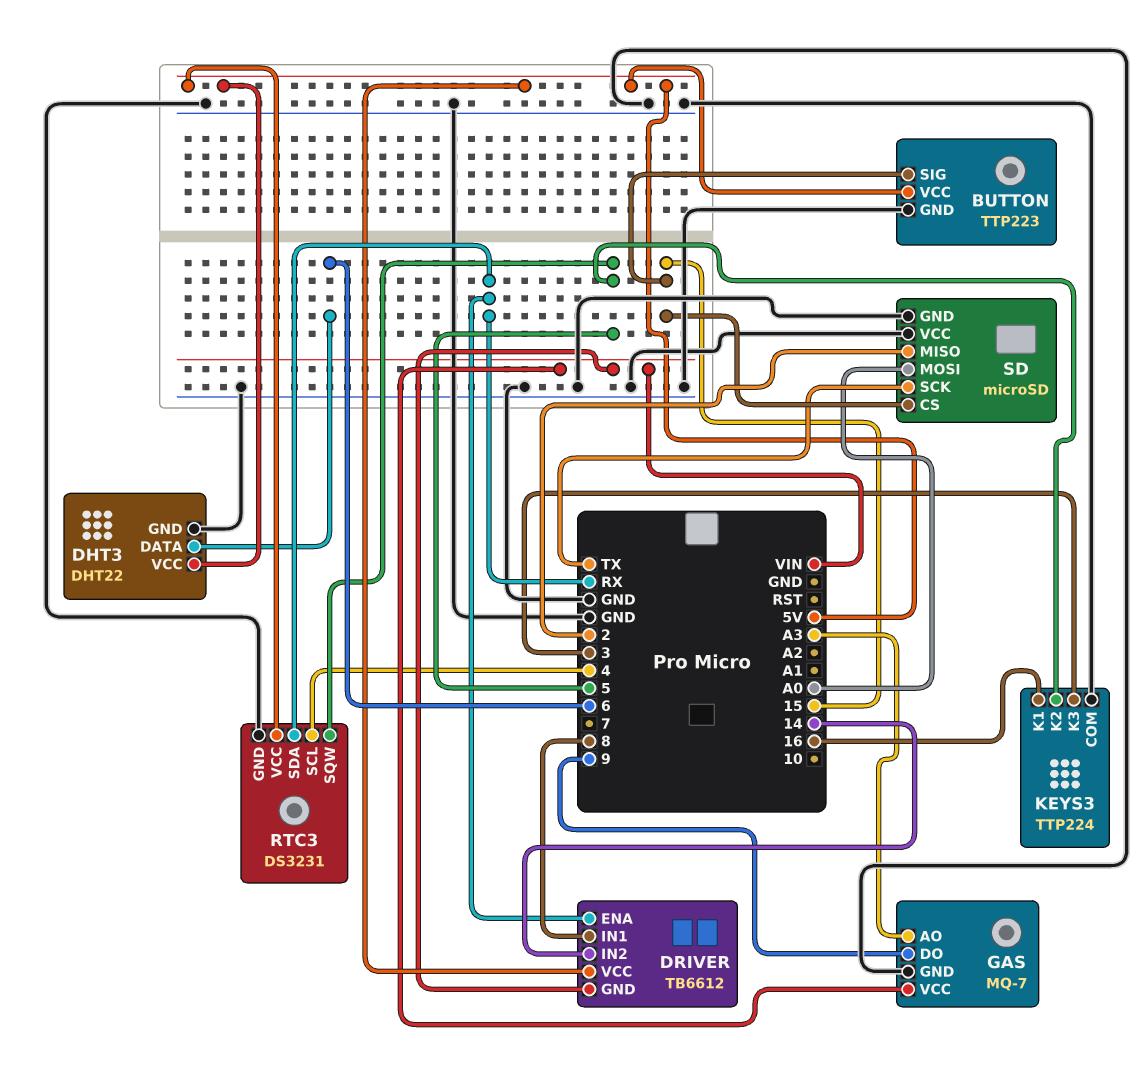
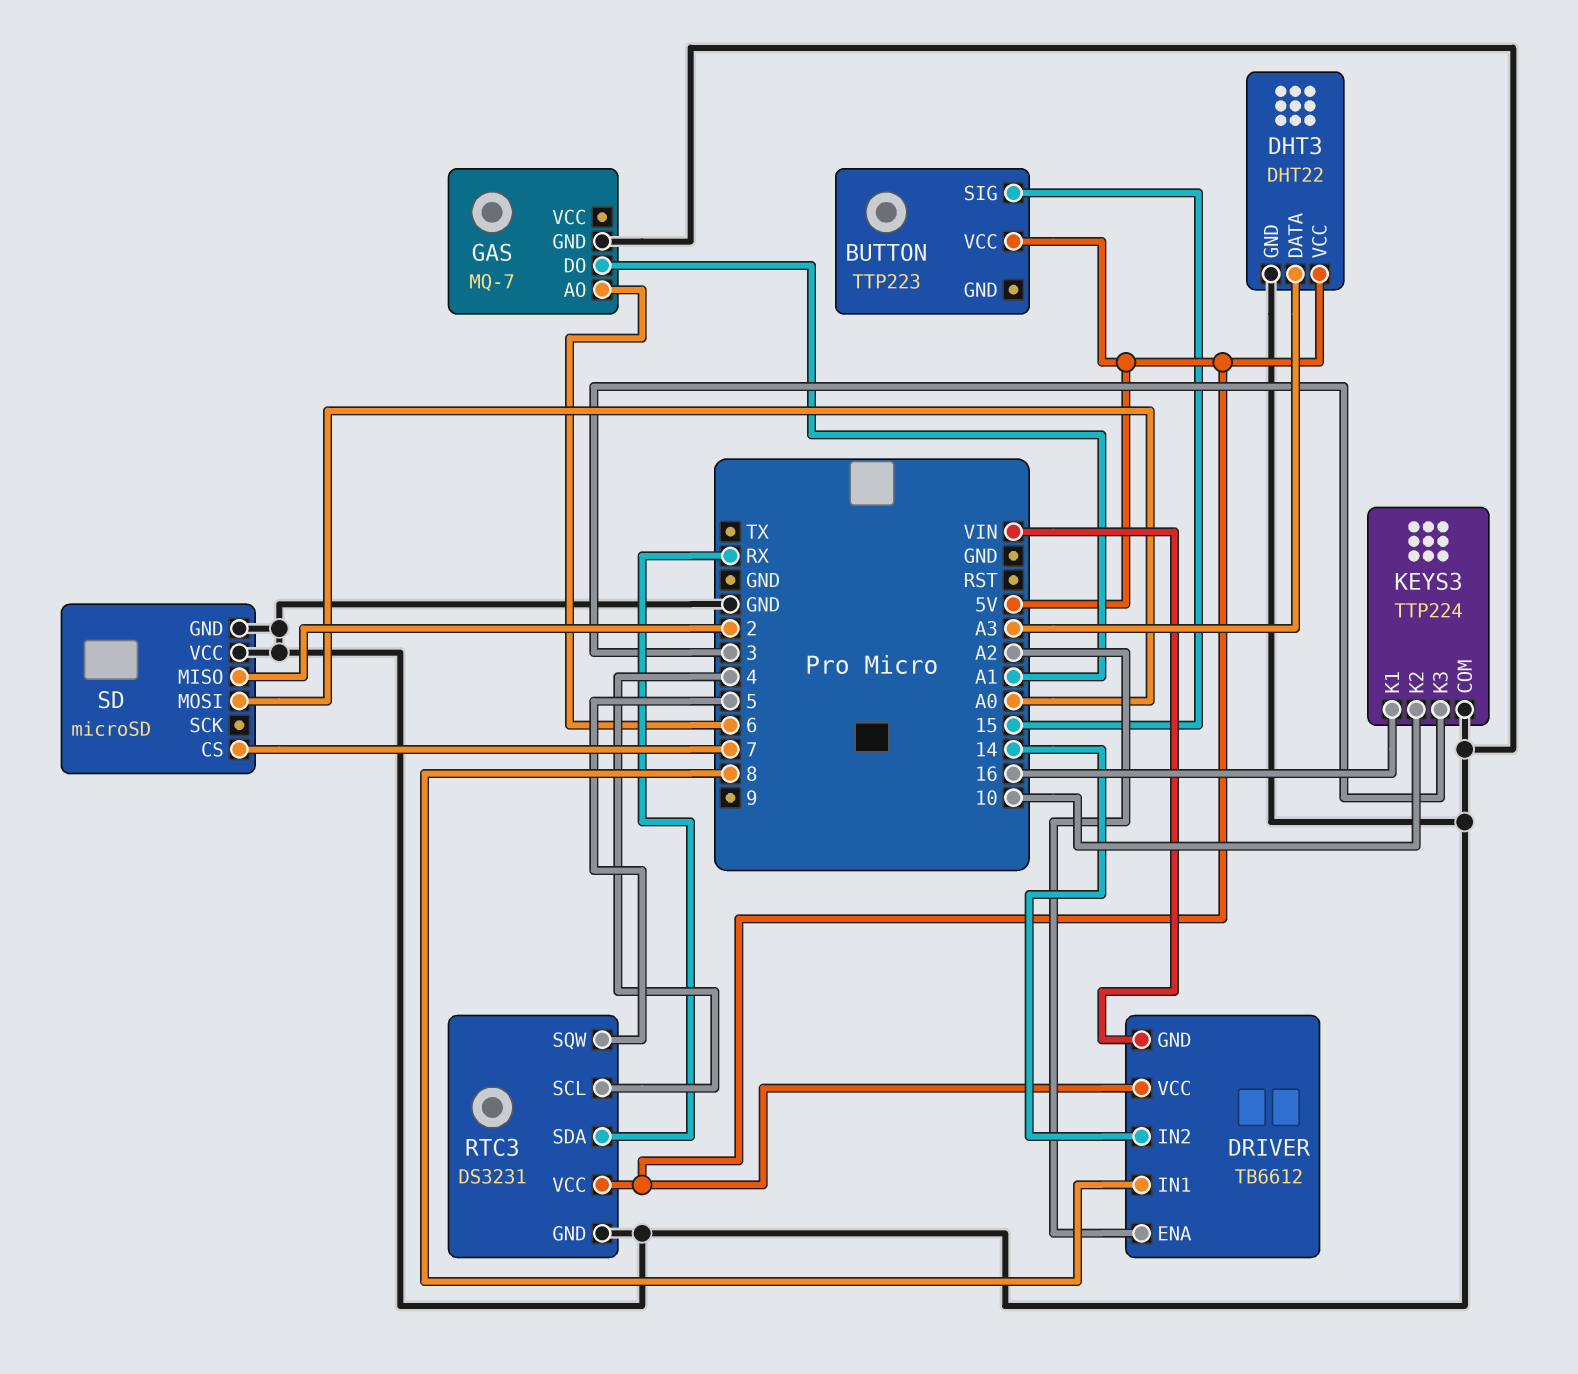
BUTTON pin GND: GND -> none
DHT3 pin DATA: 6 -> A3
DRIVER pin ENA: RX -> A2
GAS pin AO: A3 -> 6
GAS pin DO: 9 -> A1
GAS pin VCC: VIN -> none
KEYS3 pin K2: 5 -> 10
SD pin CS: 15 -> 7
SD pin SCK: TX -> none

